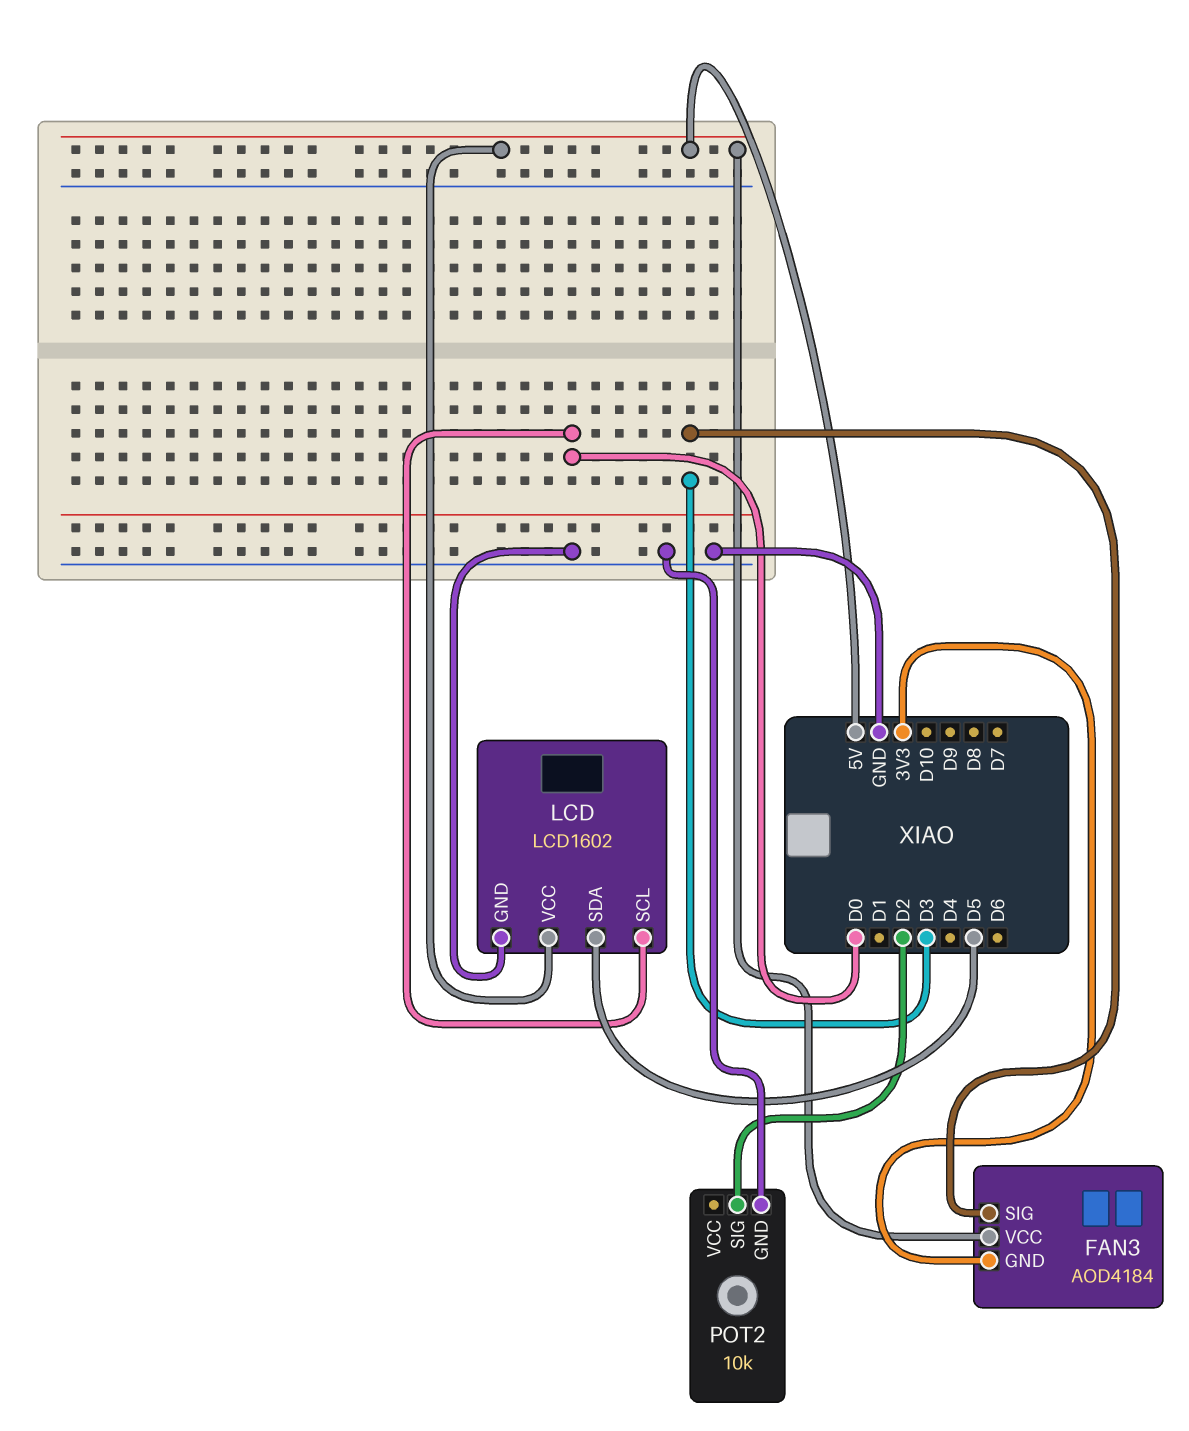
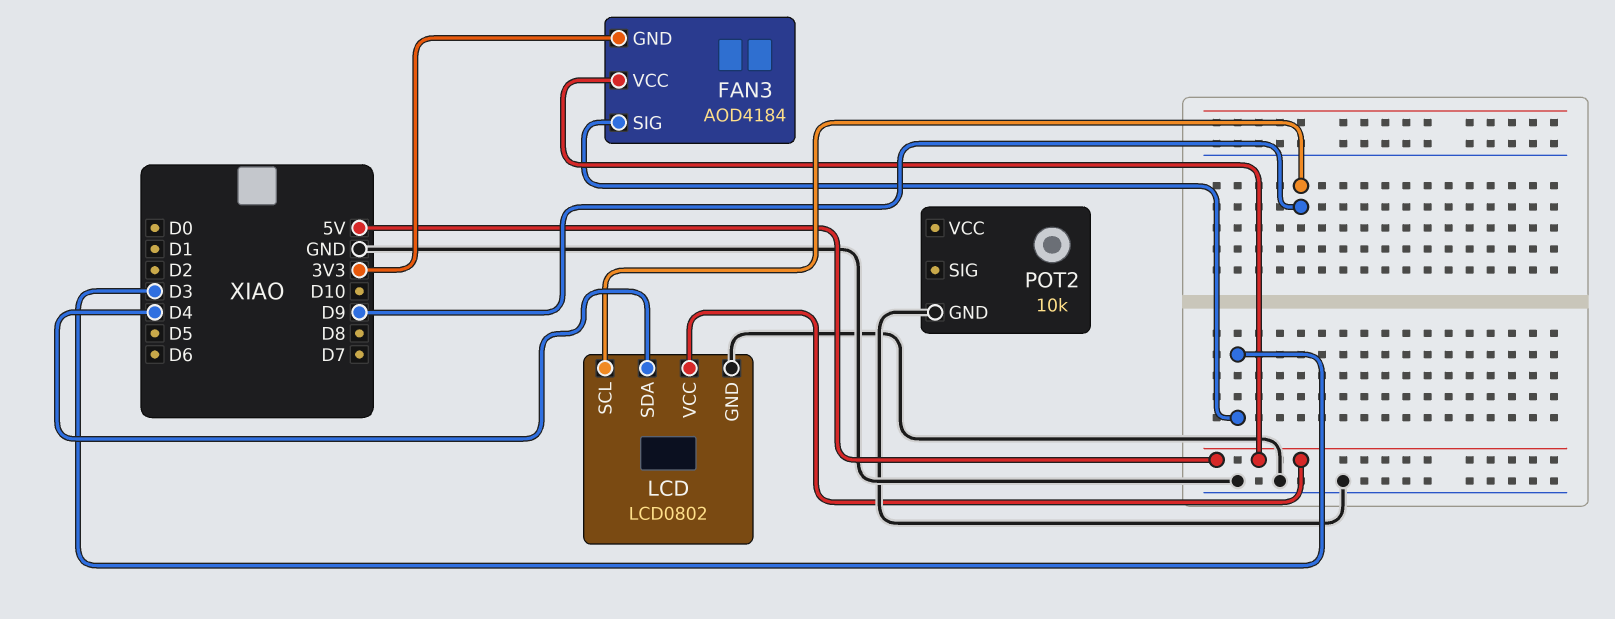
LCD: LCD1602 -> LCD0802
LCD pin SCL: D0 -> D9
LCD pin SDA: D5 -> D4
POT2 pin SIG: D2 -> none

